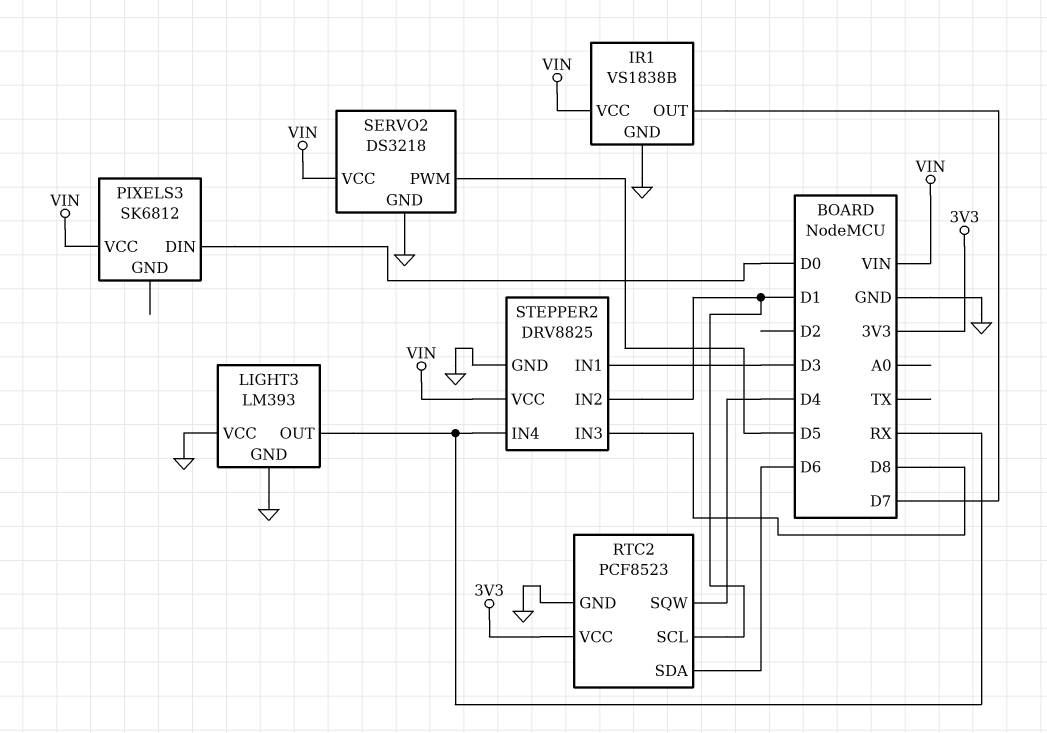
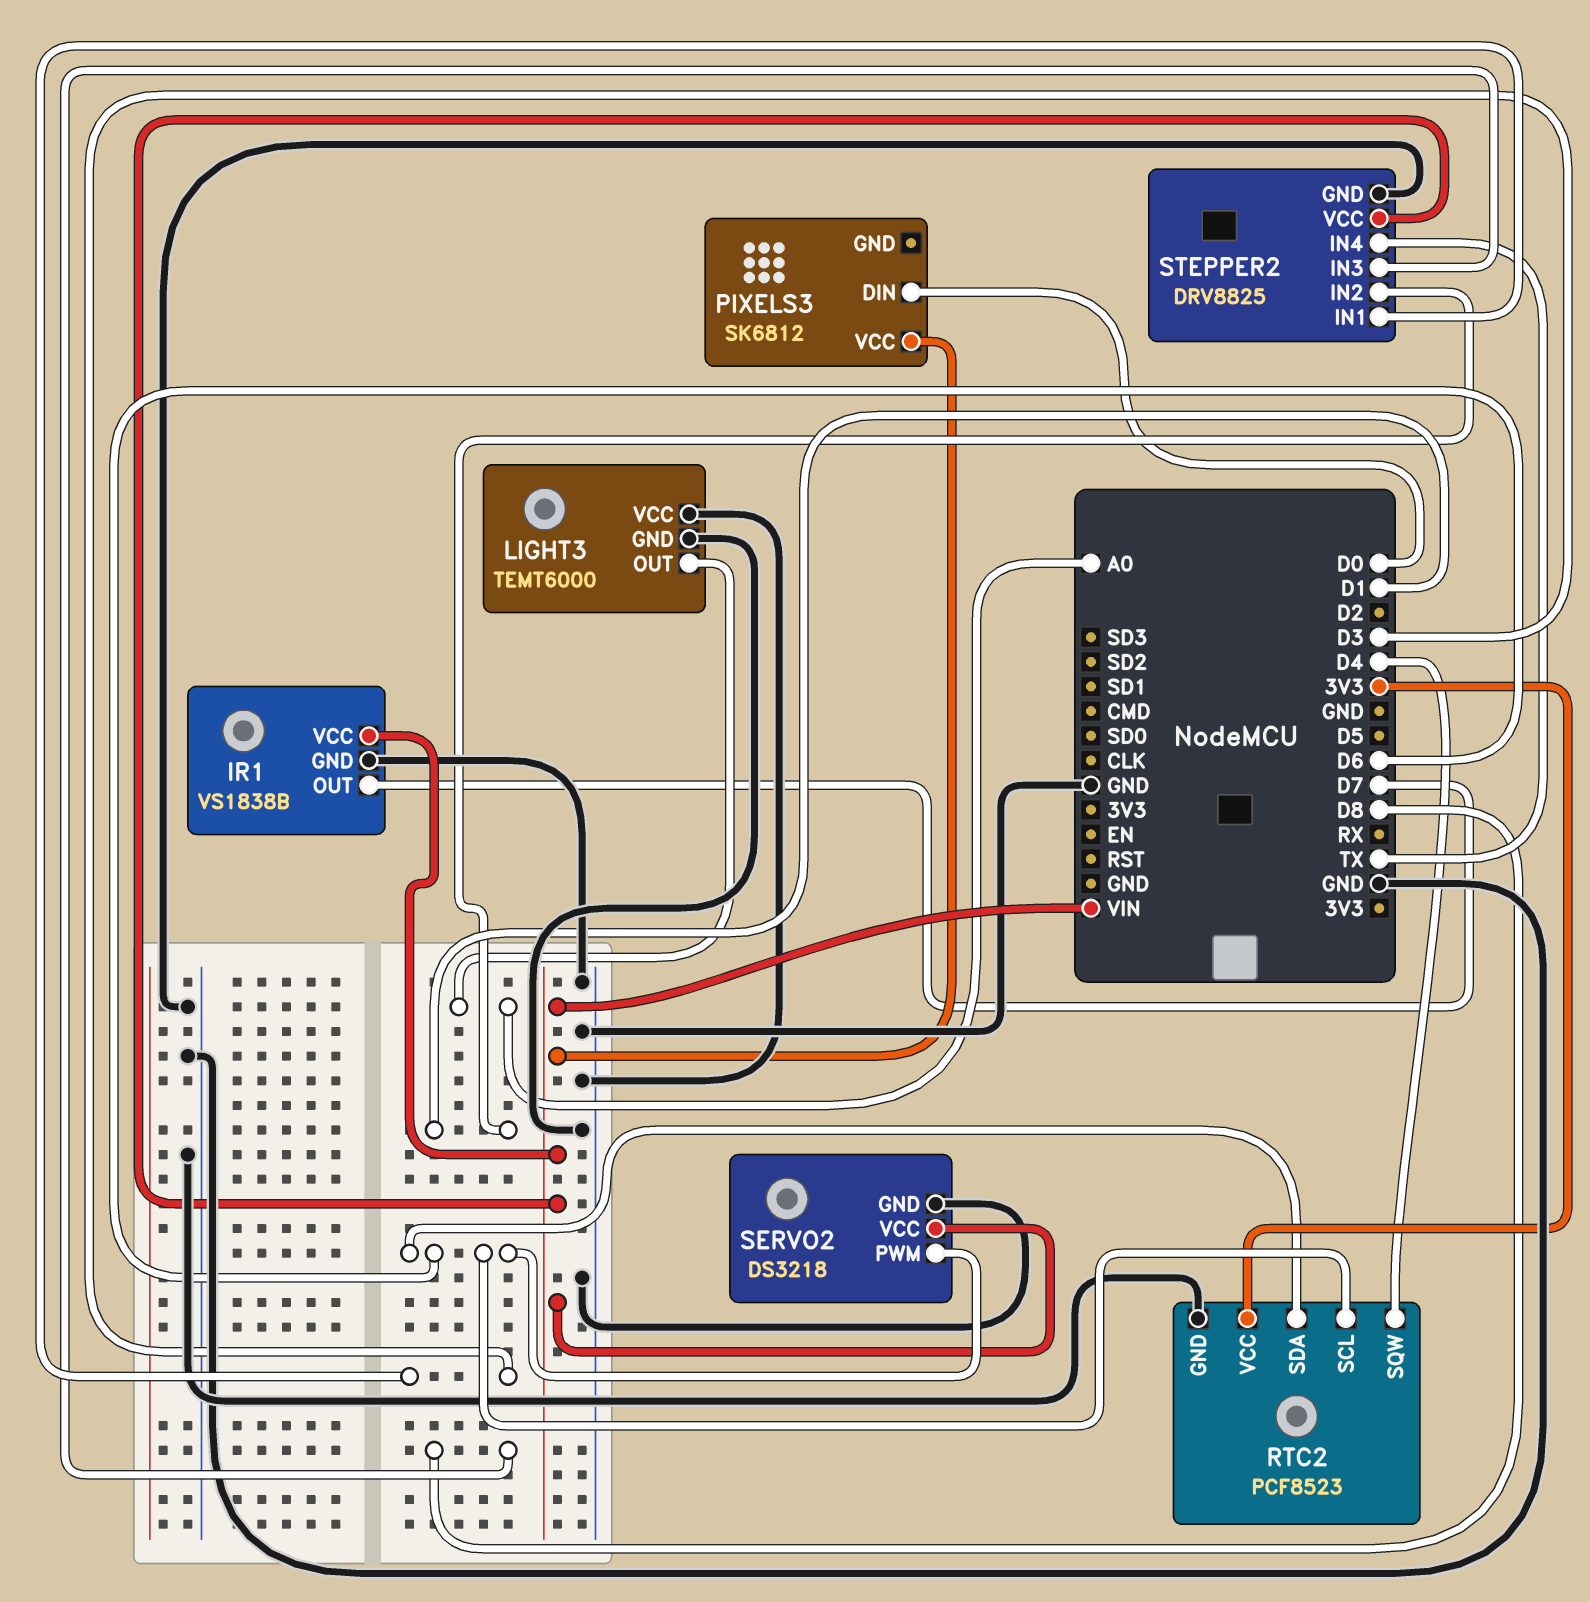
LIGHT3: LM393 -> TEMT6000
LIGHT3 pin OUT: RX -> A0
RTC2 pin SCL: D1 -> D6
SERVO2 pin PWM: D5 -> D6
STEPPER2 pin IN4: RX -> TX

